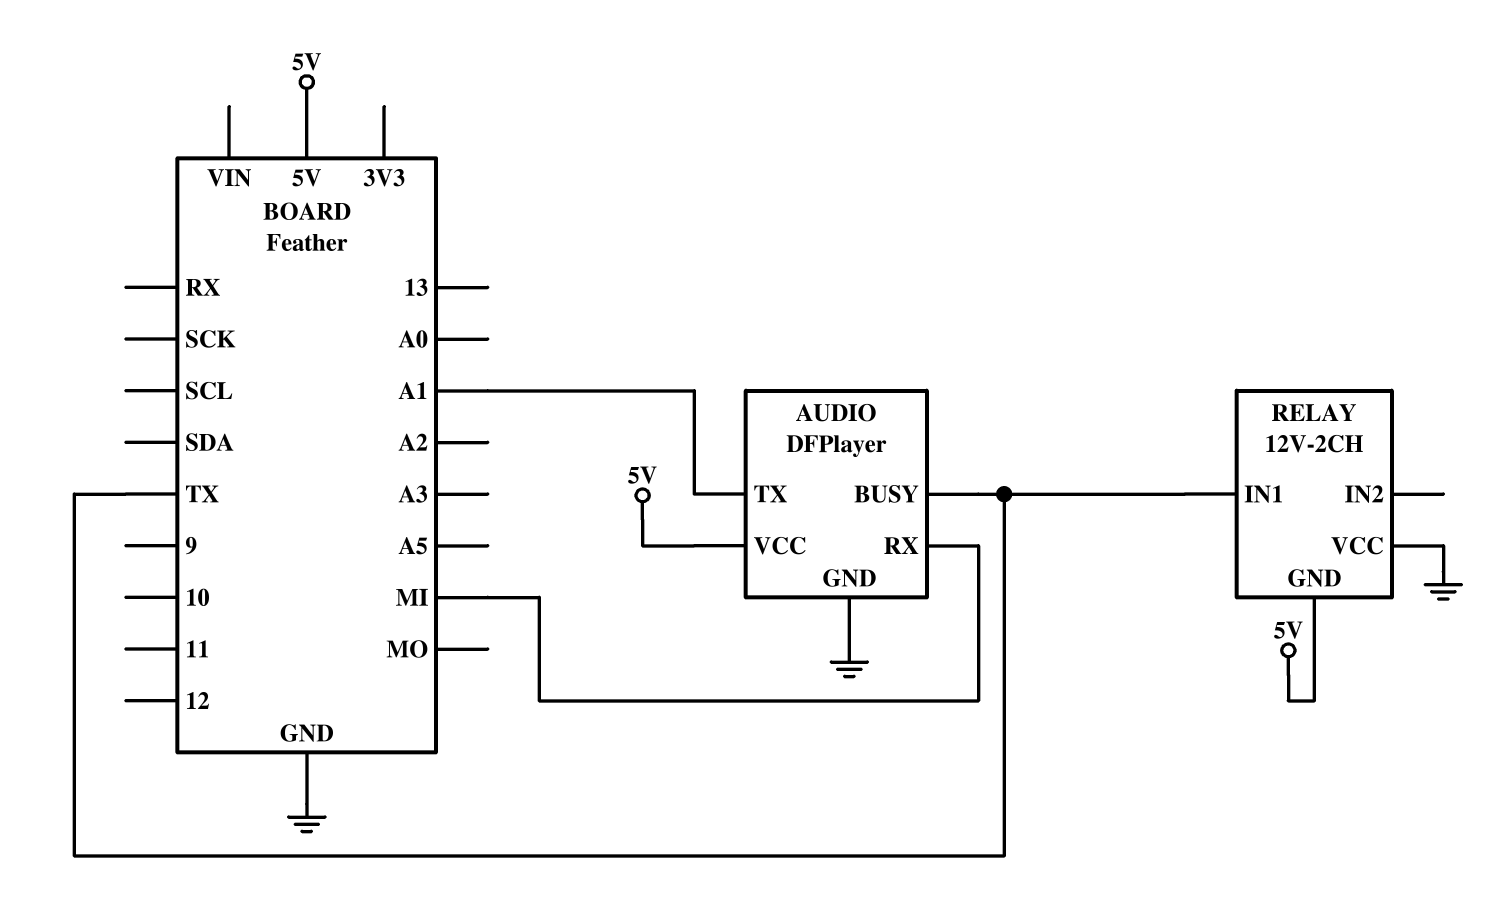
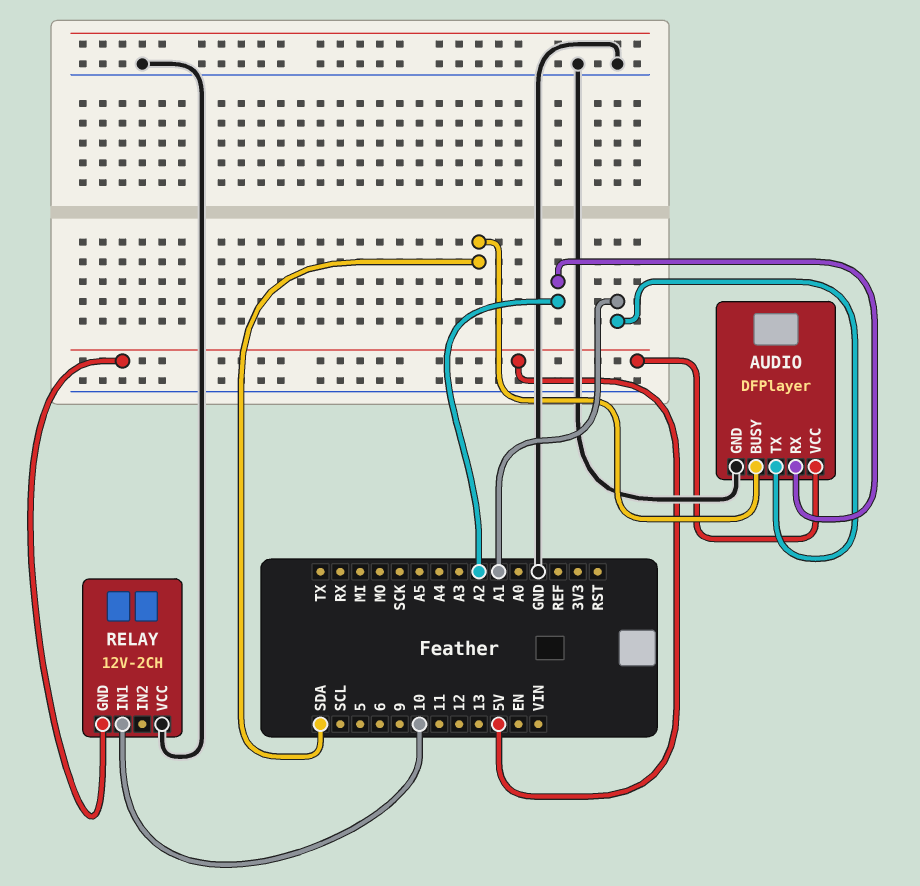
AUDIO pin BUSY: TX -> SDA
AUDIO pin RX: MI -> A2
RELAY pin IN1: TX -> 10

